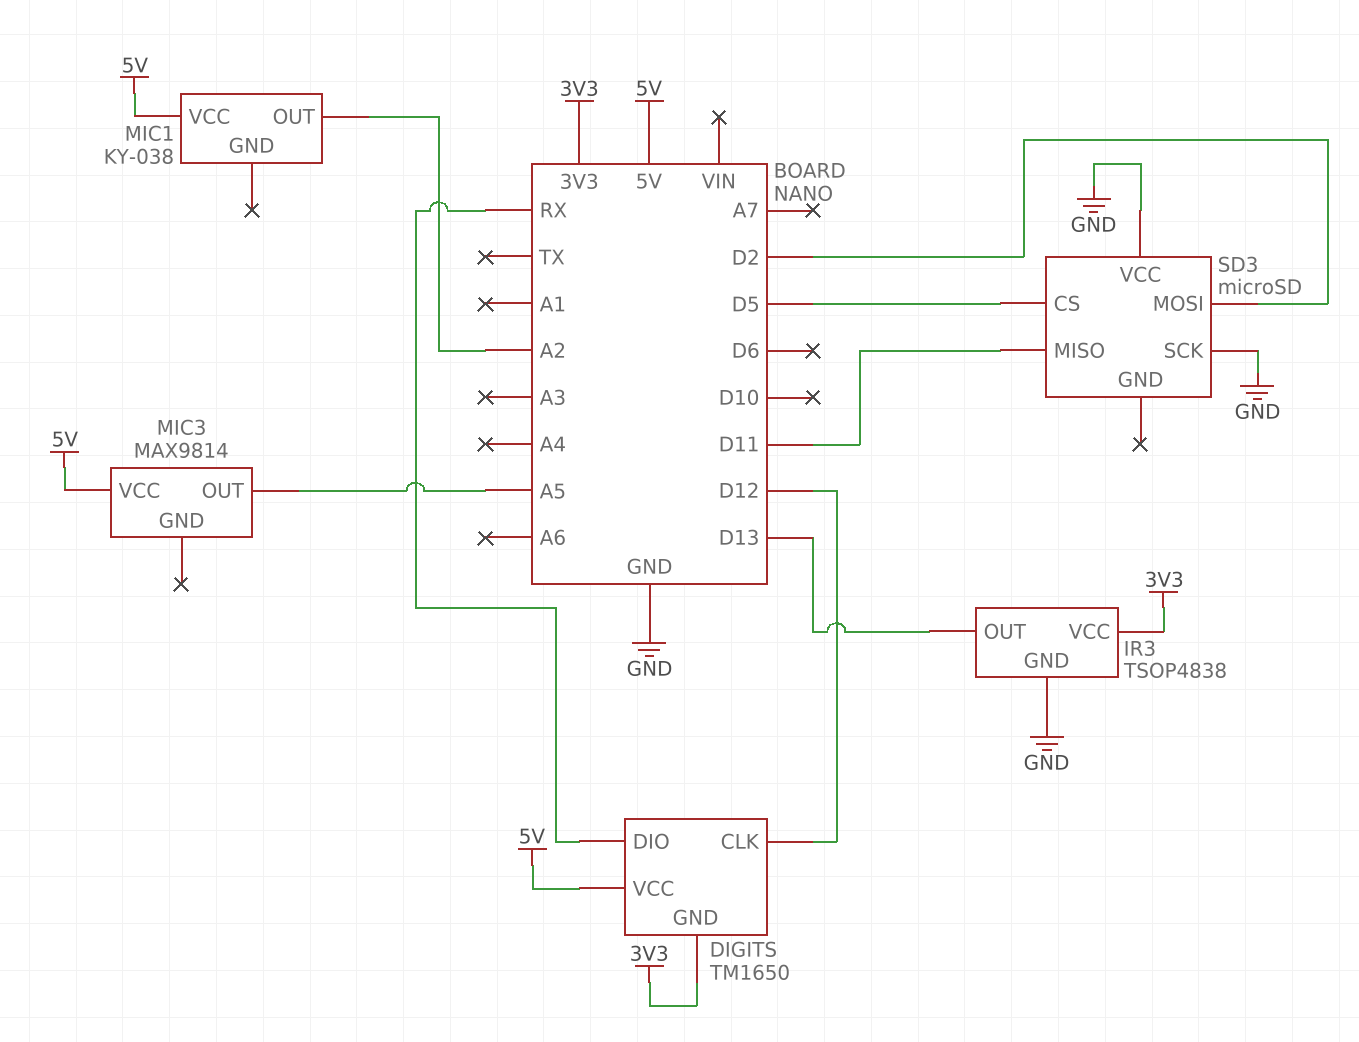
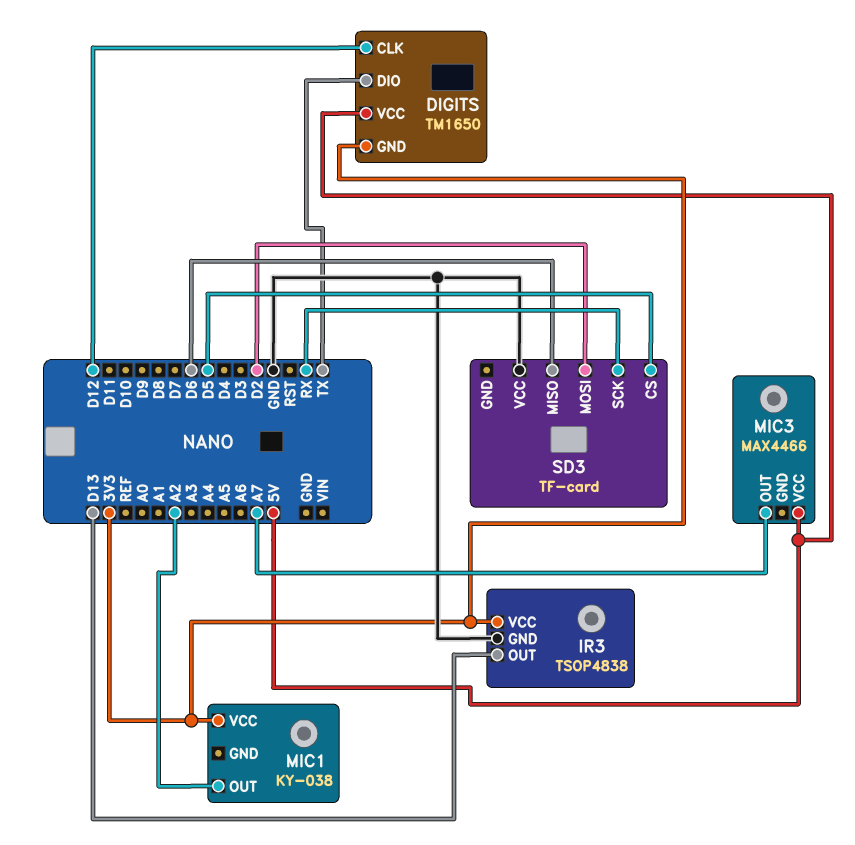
DIGITS pin DIO: RX -> TX
MIC1 pin VCC: 5V -> 3V3
MIC3: MAX9814 -> MAX4466
MIC3 pin OUT: A5 -> A7
SD3: microSD -> TF-card
SD3 pin MISO: D11 -> D6
SD3 pin SCK: GND -> RX

